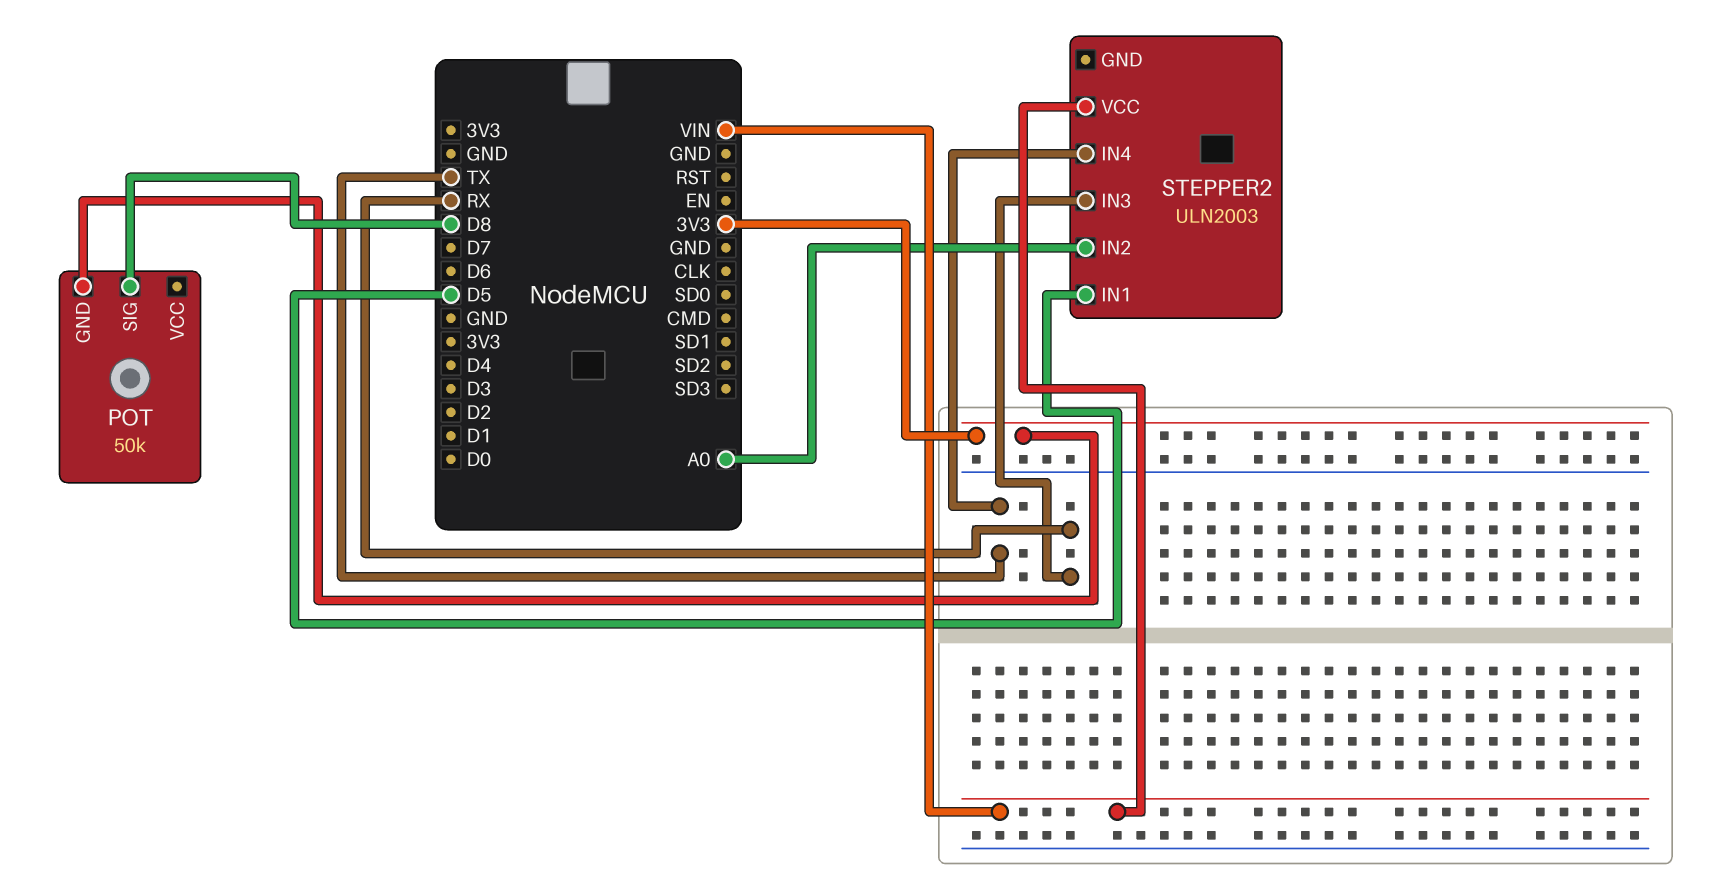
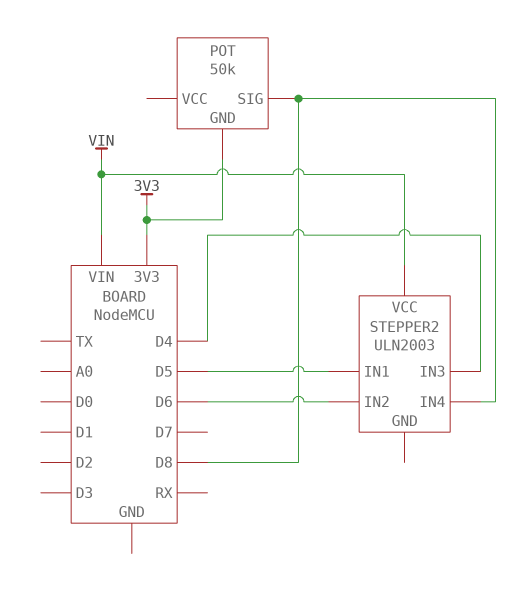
STEPPER2 pin IN2: A0 -> D6
STEPPER2 pin IN3: RX -> D4
STEPPER2 pin IN4: TX -> D8

